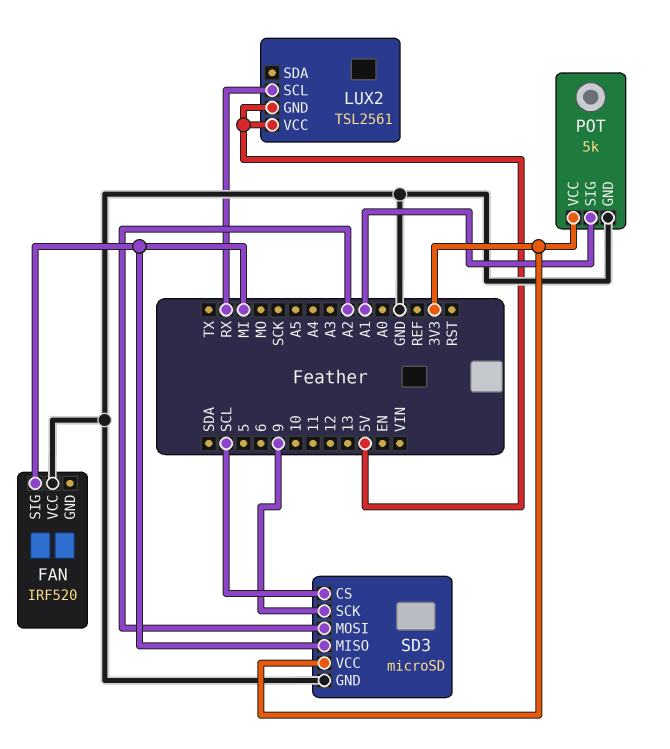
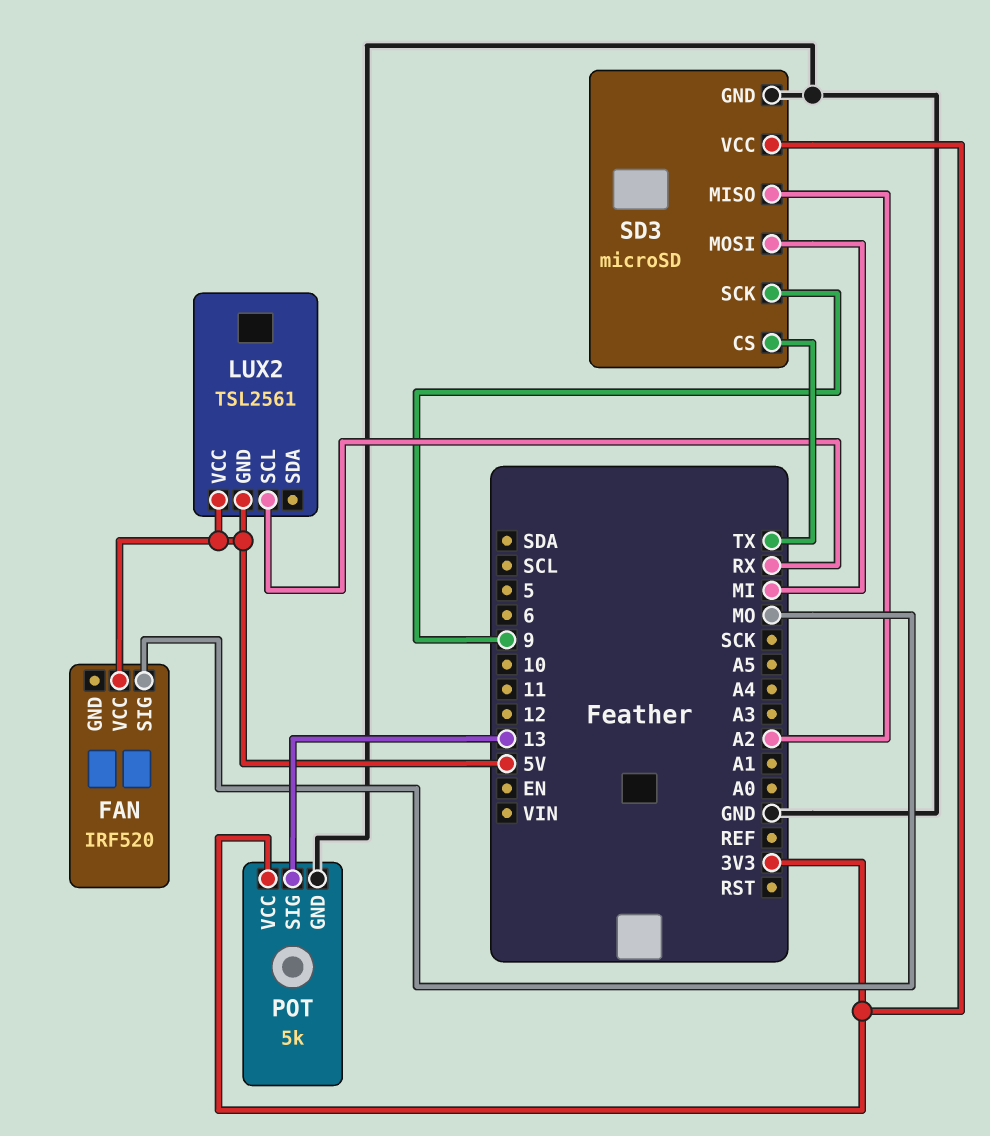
FAN pin SIG: MI -> MO
FAN pin VCC: GND -> 5V
POT pin SIG: A1 -> 13
SD3 pin CS: SCL -> TX
SD3 pin MISO: MI -> A2
SD3 pin MOSI: A2 -> MI

